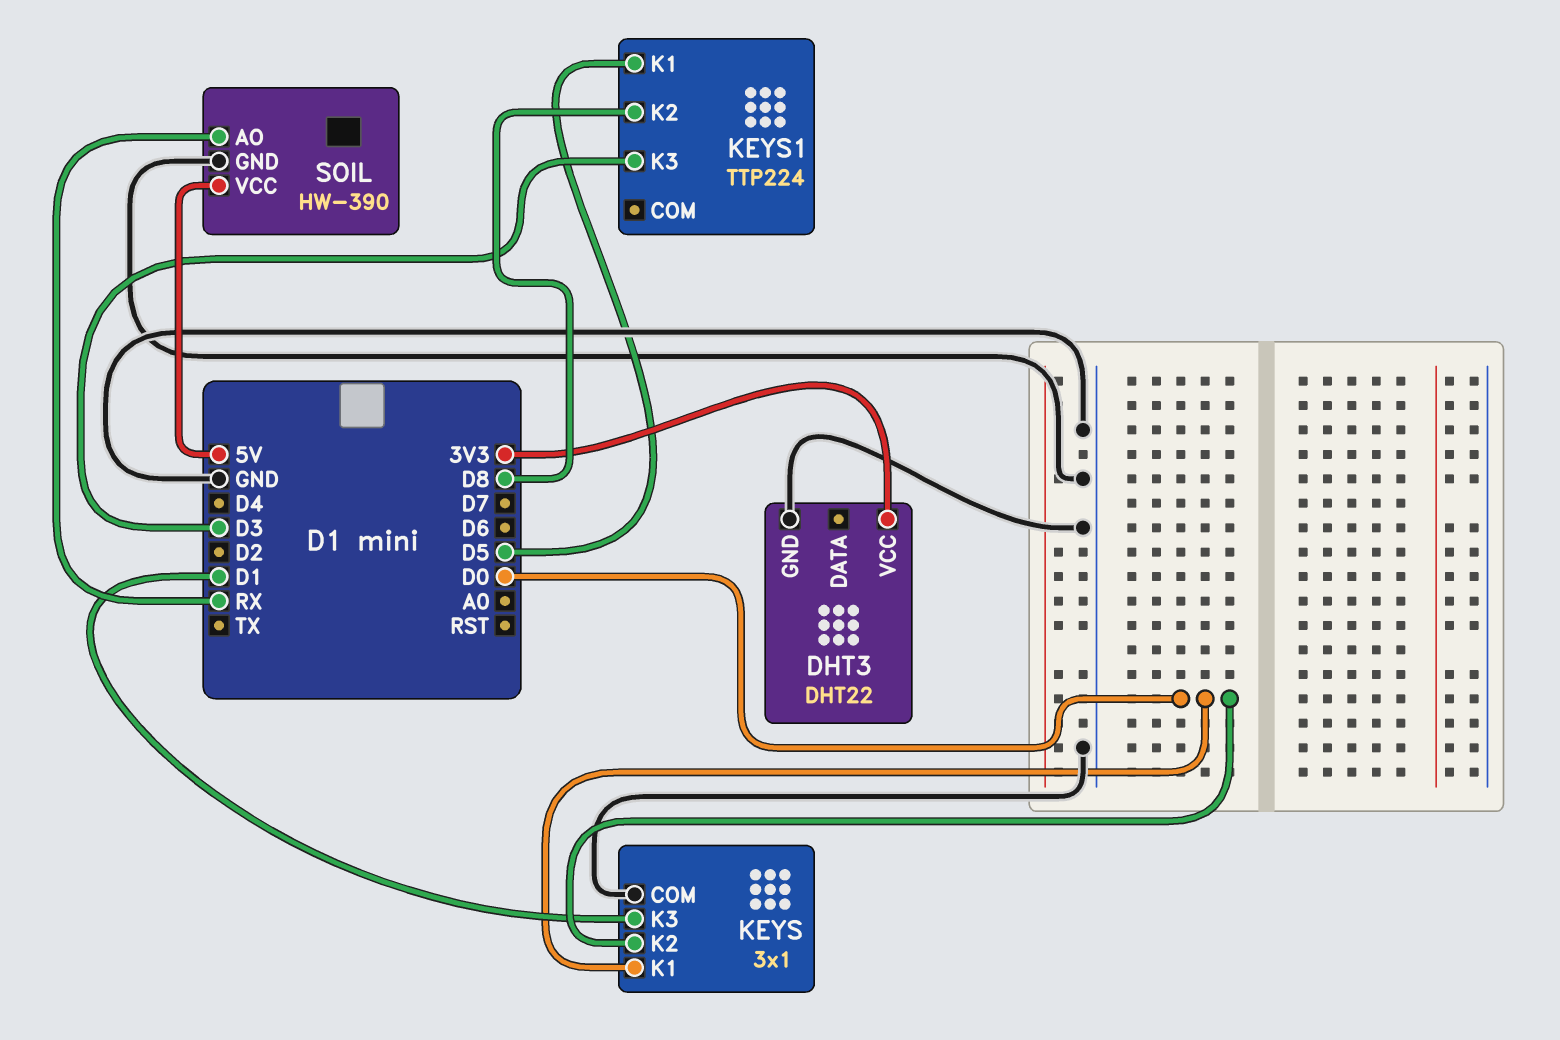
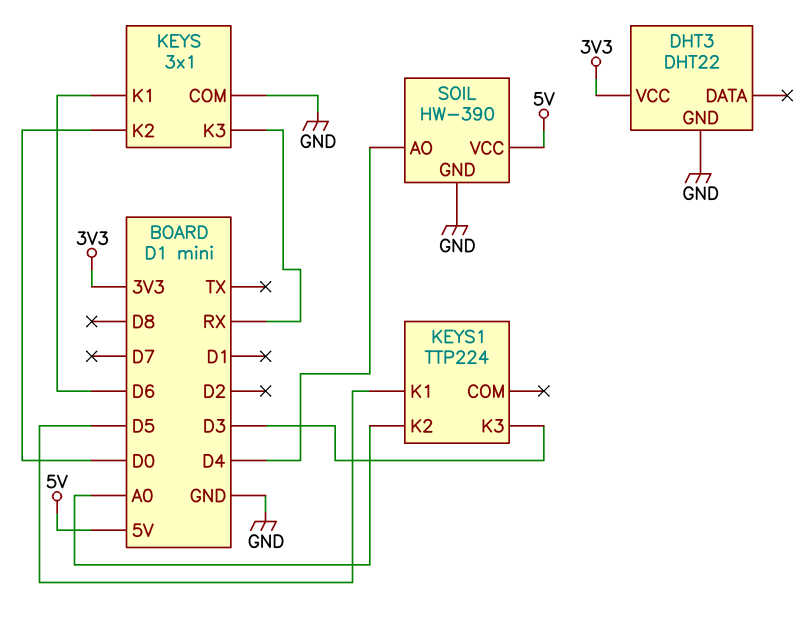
KEYS pin K1: D0 -> D6
KEYS pin K3: D1 -> RX
KEYS1 pin K2: D8 -> A0
SOIL pin AO: RX -> D4

